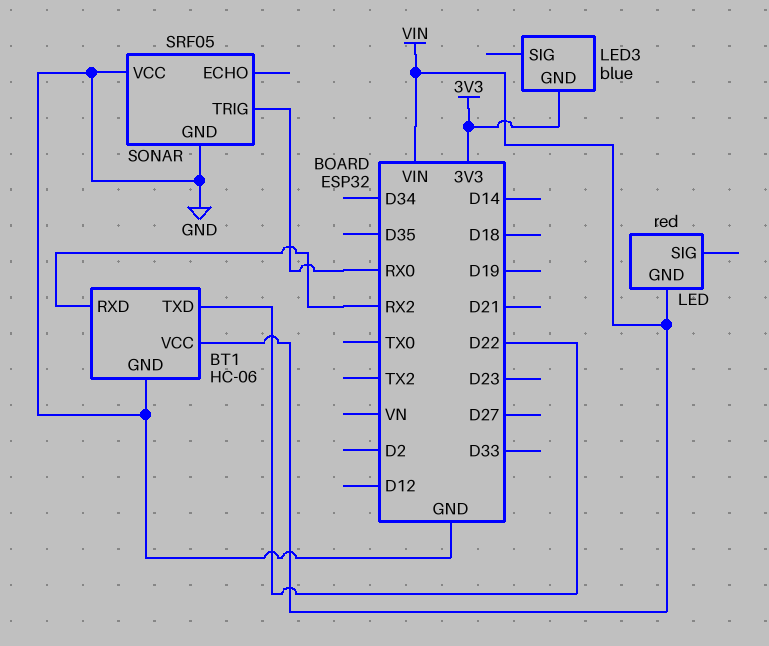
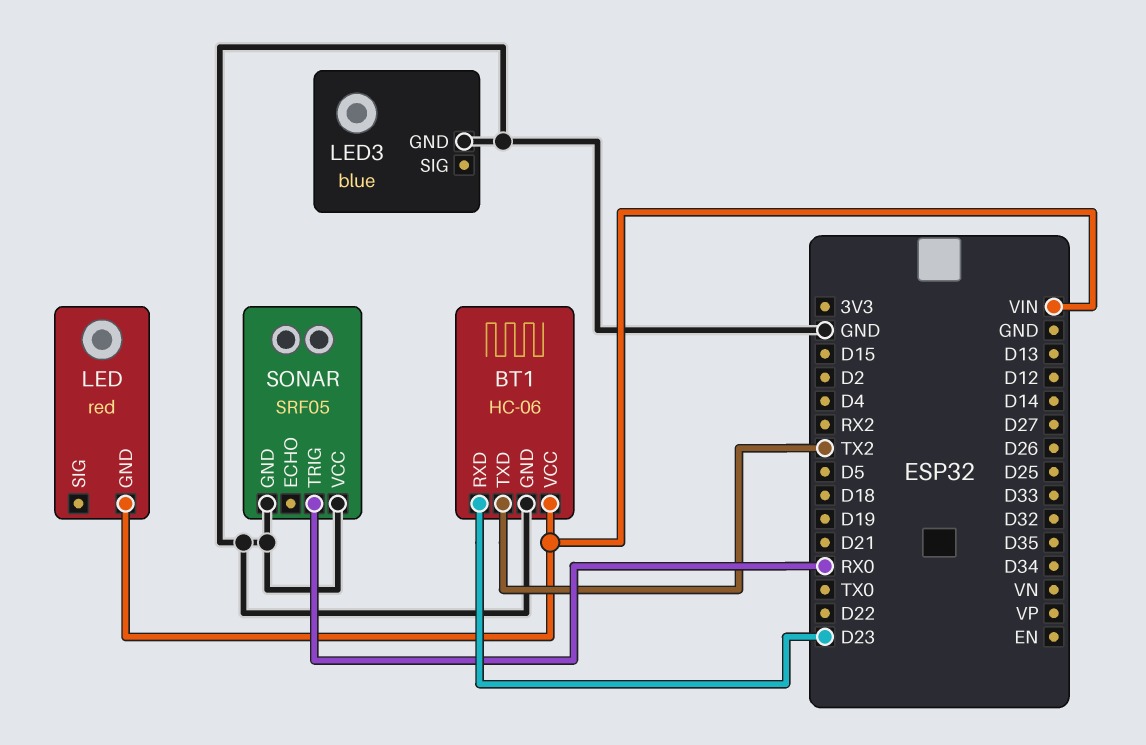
BT1 pin RXD: RX2 -> D23
BT1 pin TXD: D22 -> TX2
LED3 pin GND: 3V3 -> GND

